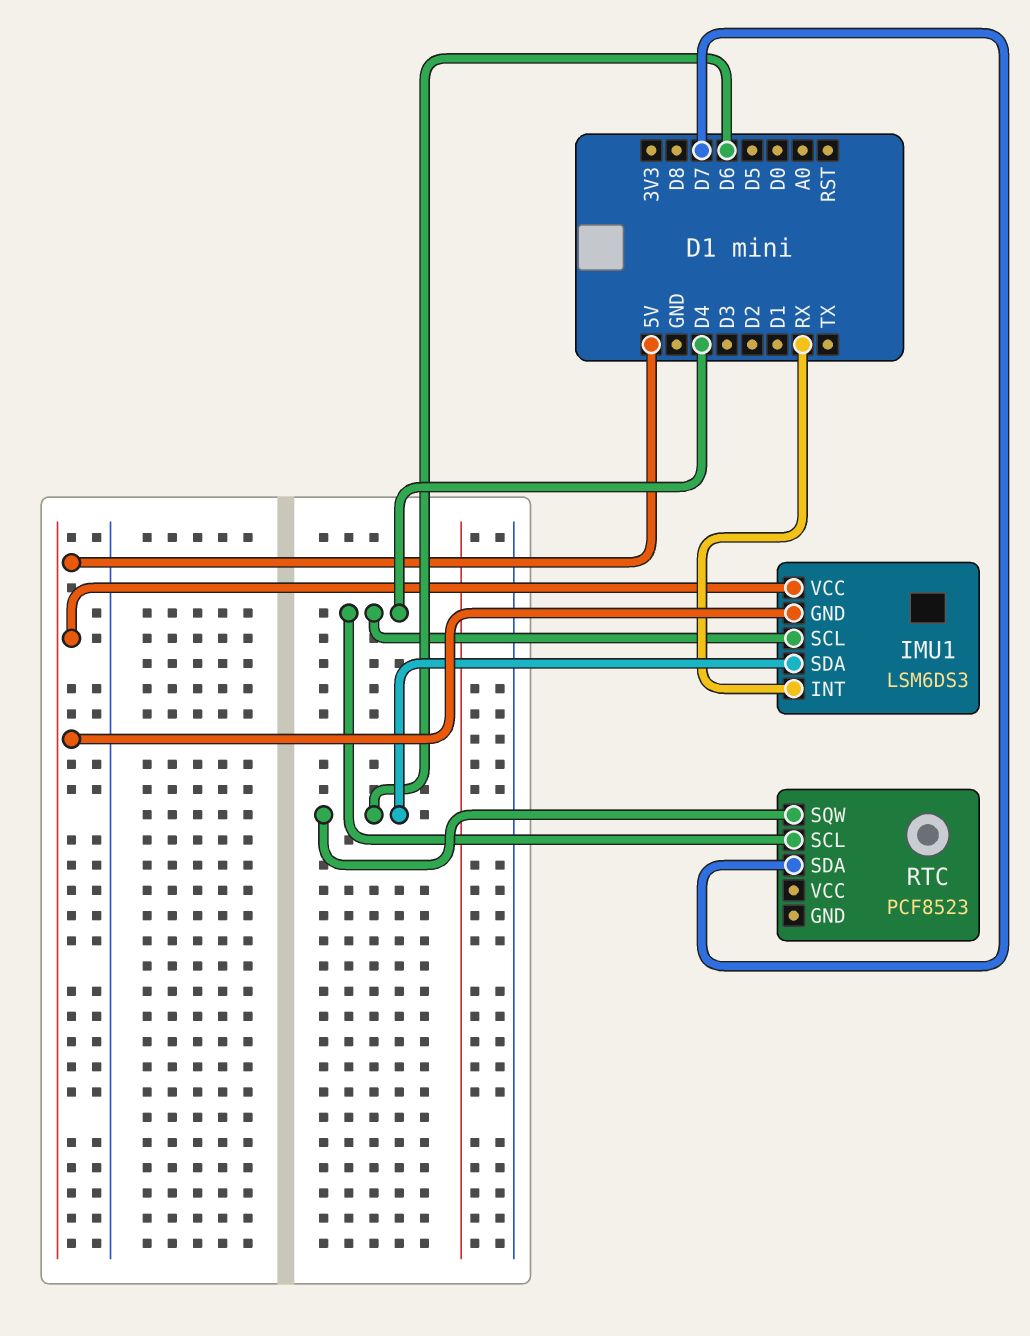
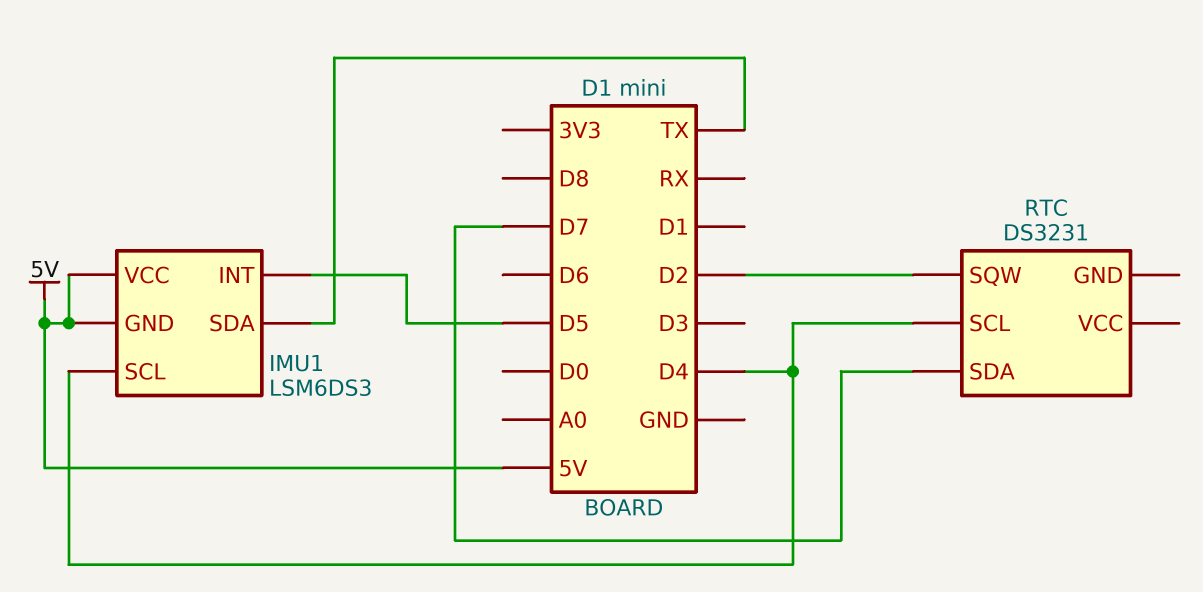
IMU1 pin INT: RX -> D5
IMU1 pin SDA: D6 -> TX
RTC: PCF8523 -> DS3231
RTC pin SQW: D6 -> D2

